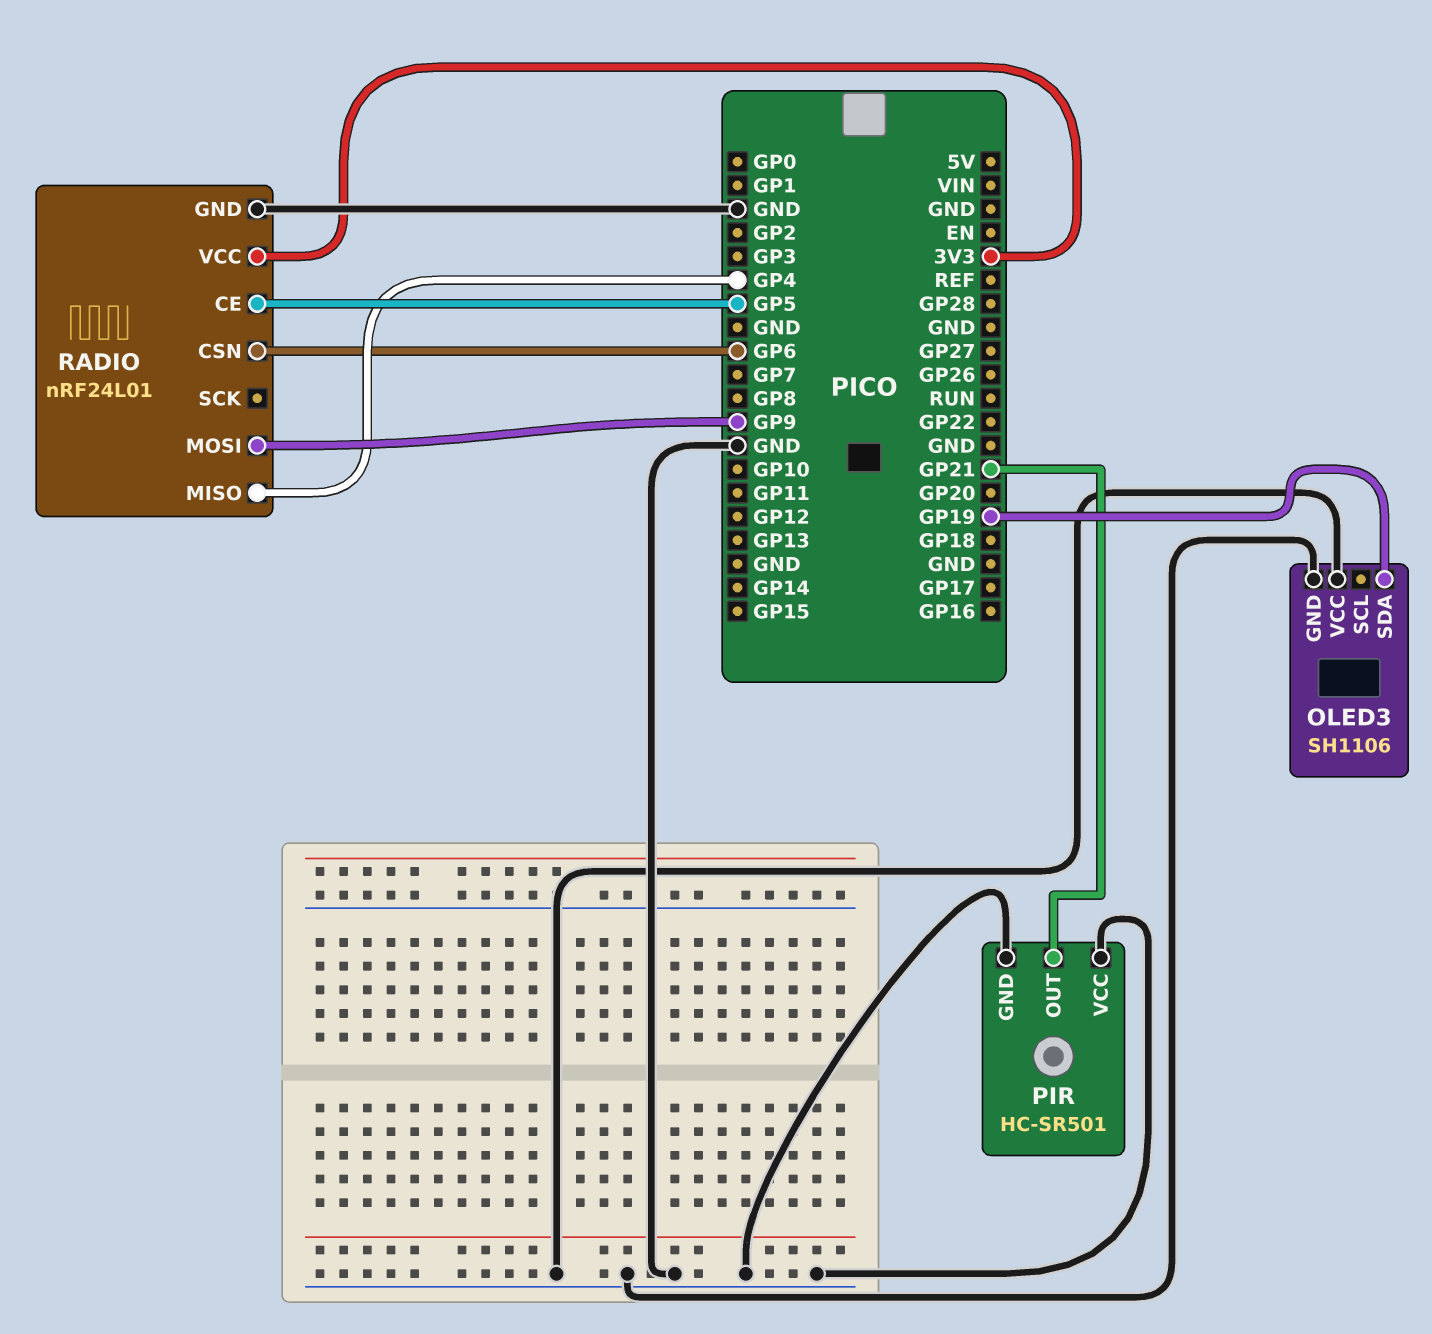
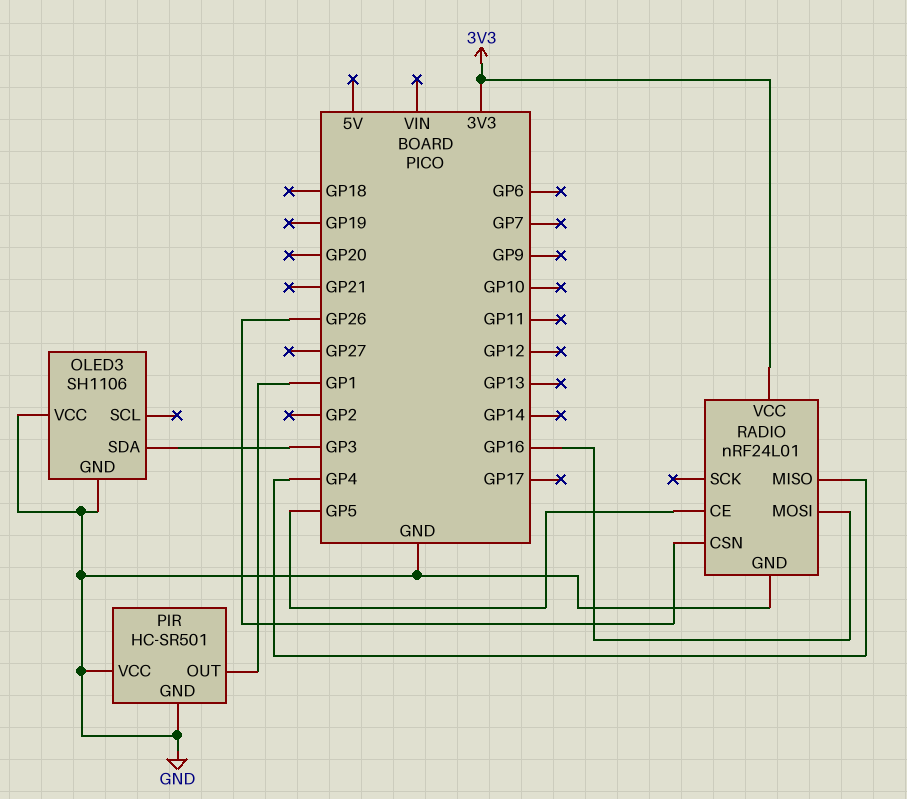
OLED3 pin SDA: GP19 -> GP3
PIR pin OUT: GP21 -> GP1
RADIO pin CSN: GP6 -> GP26
RADIO pin MOSI: GP9 -> GP16

